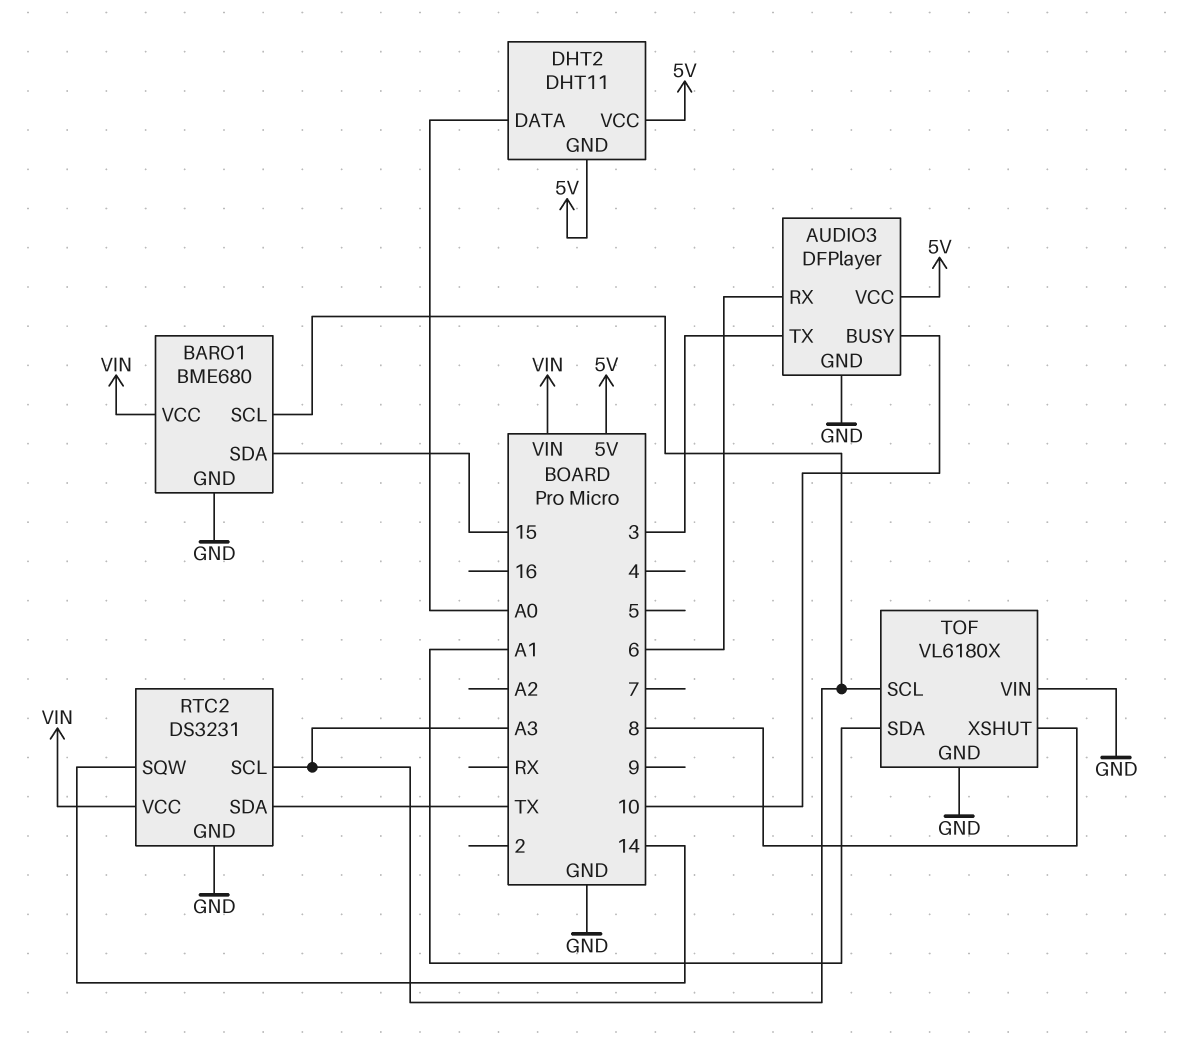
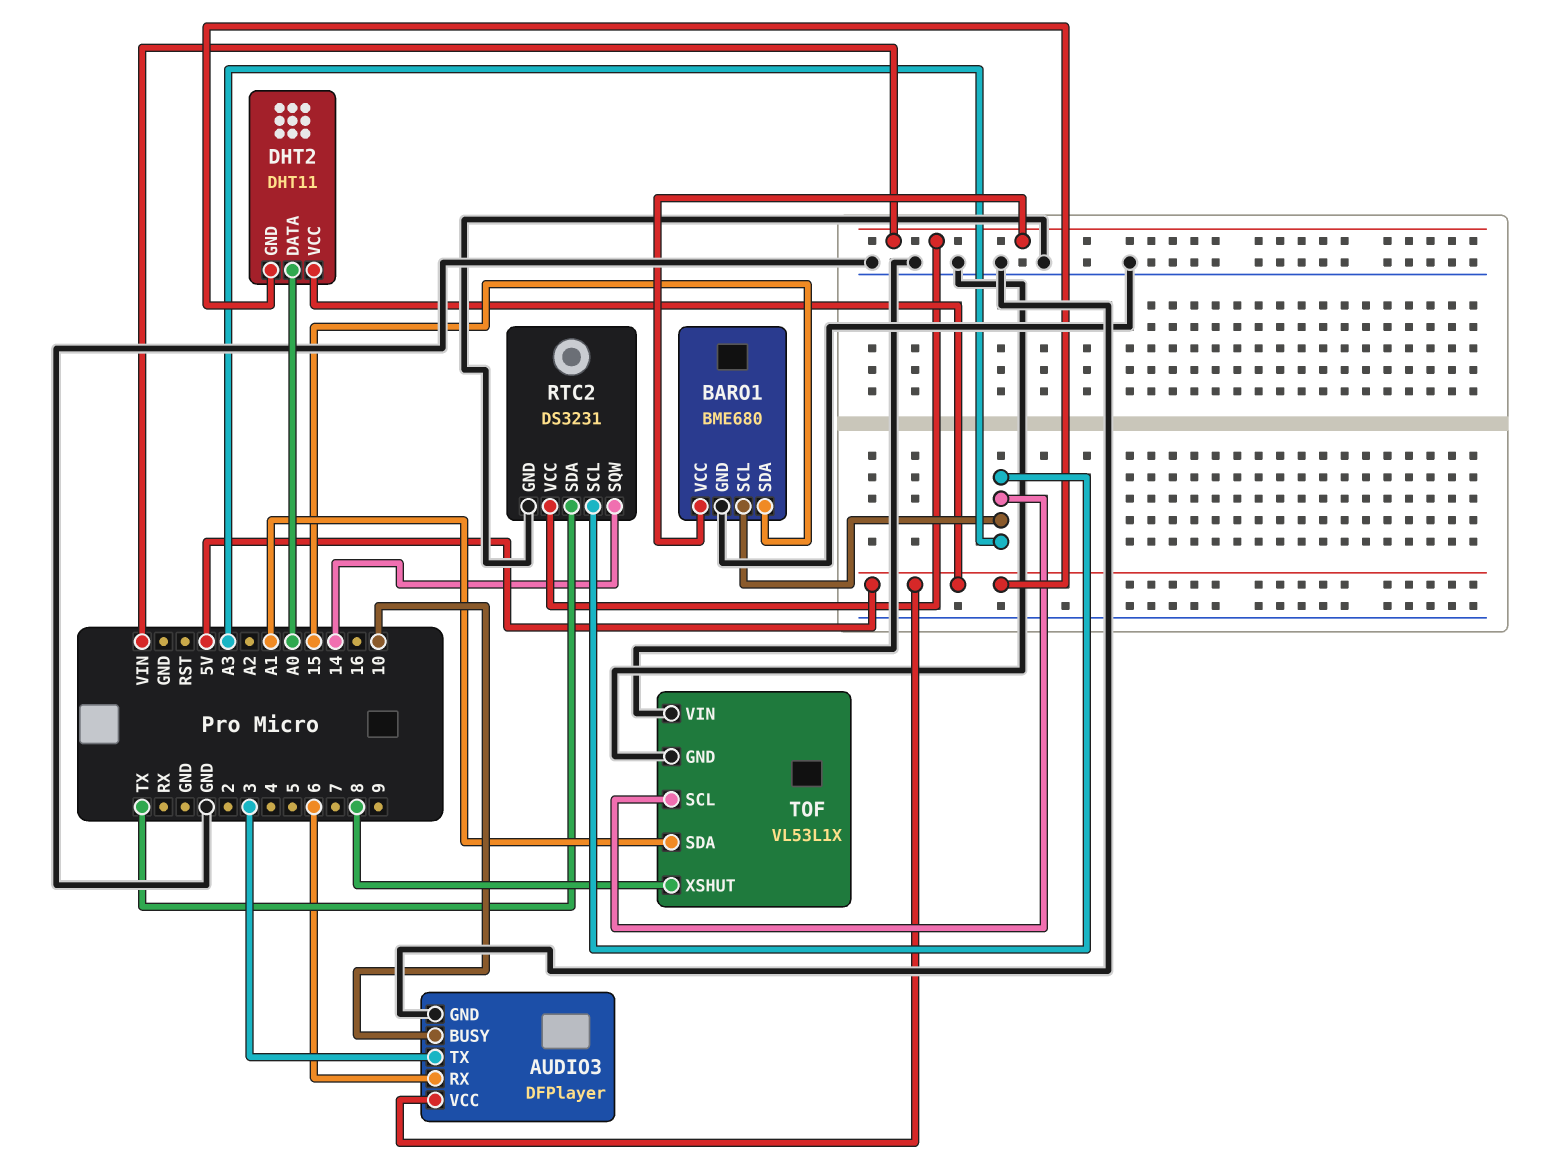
TOF: VL6180X -> VL53L1X

